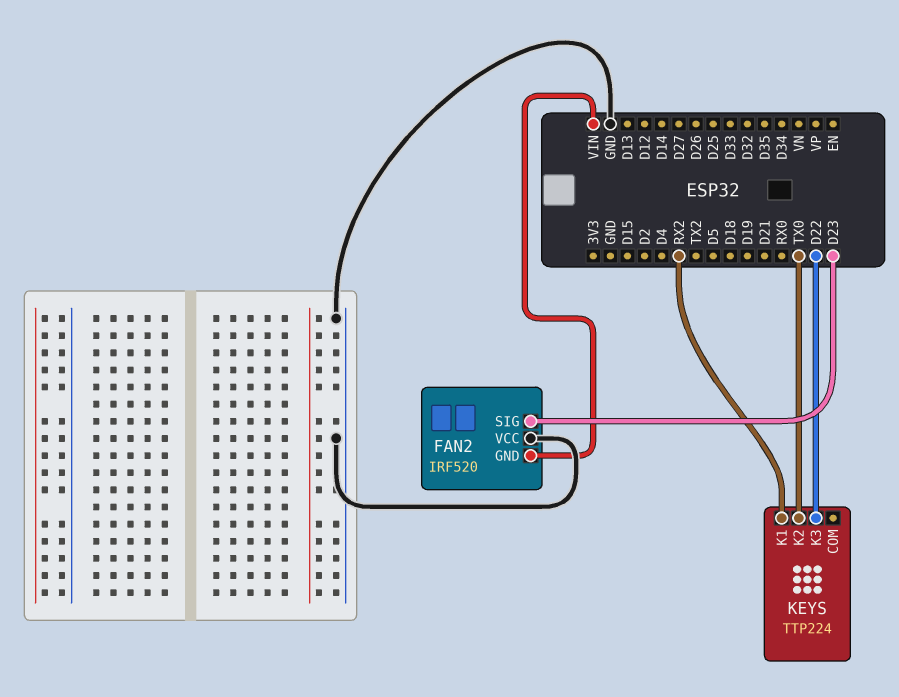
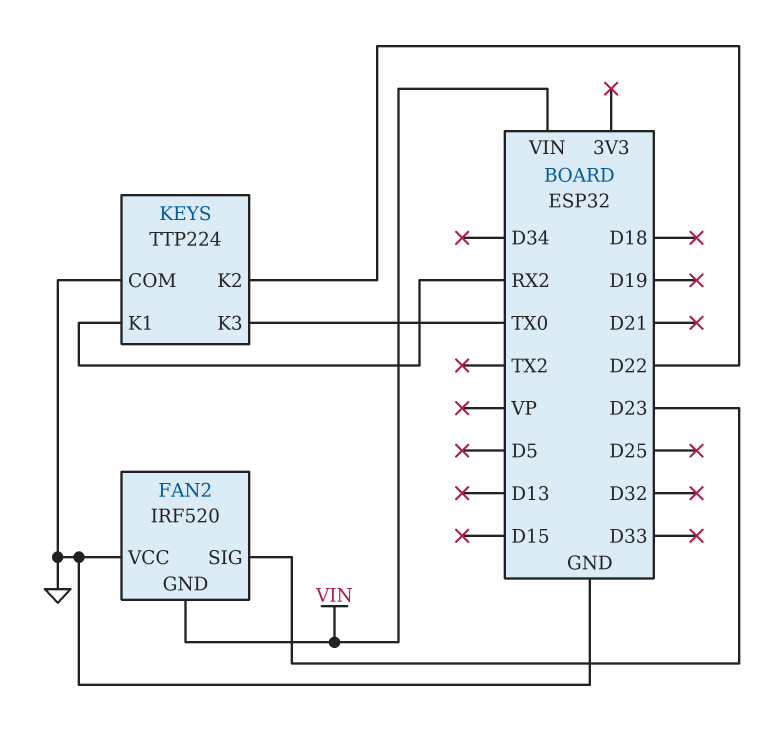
KEYS pin COM: none -> GND
KEYS pin K2: TX0 -> D22
KEYS pin K3: D22 -> TX0

